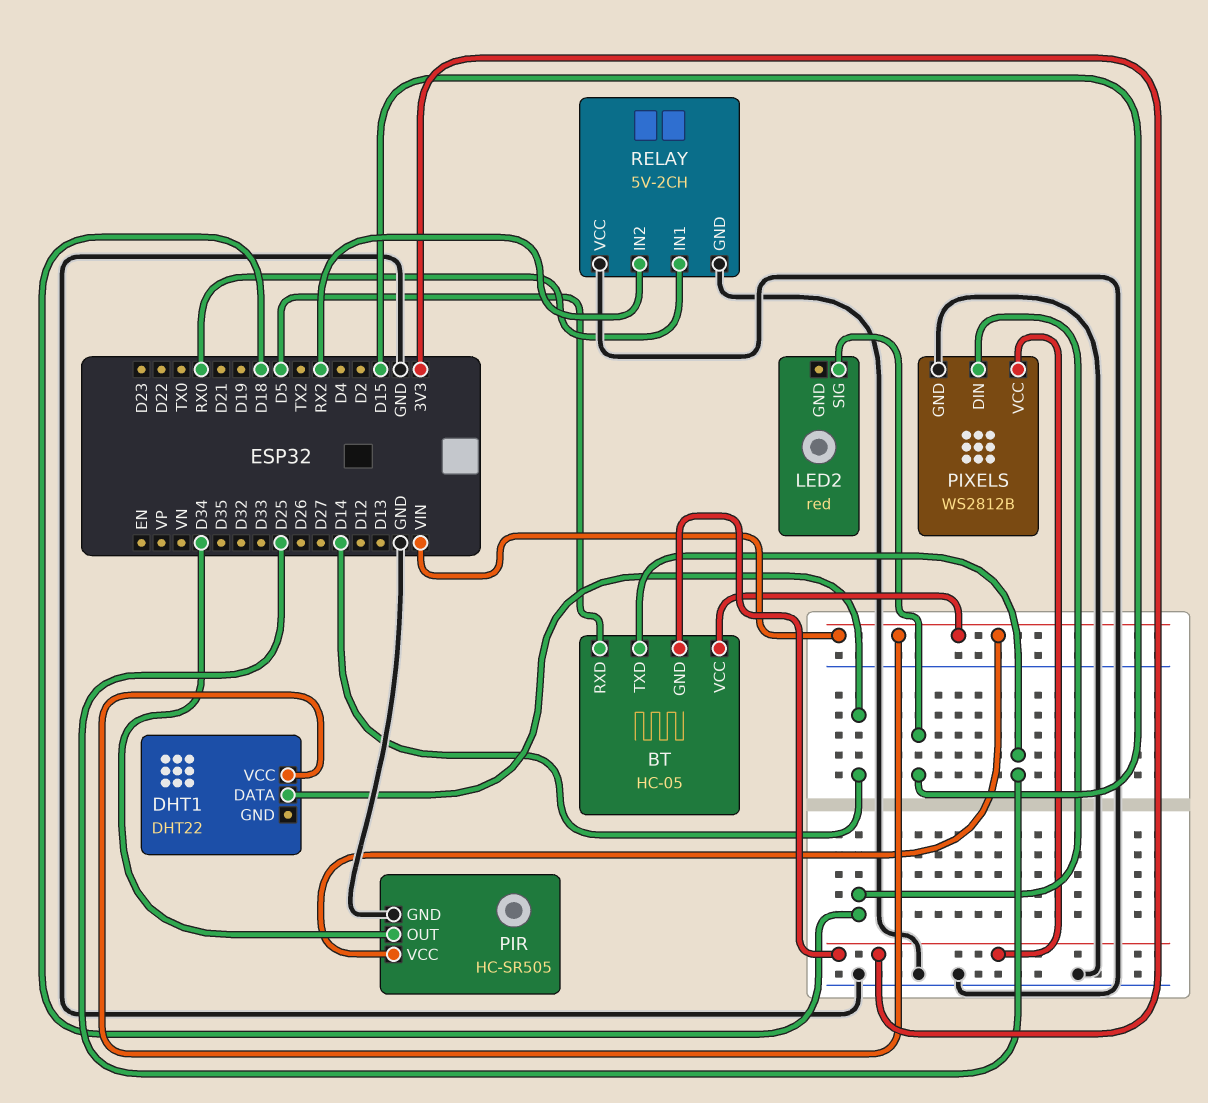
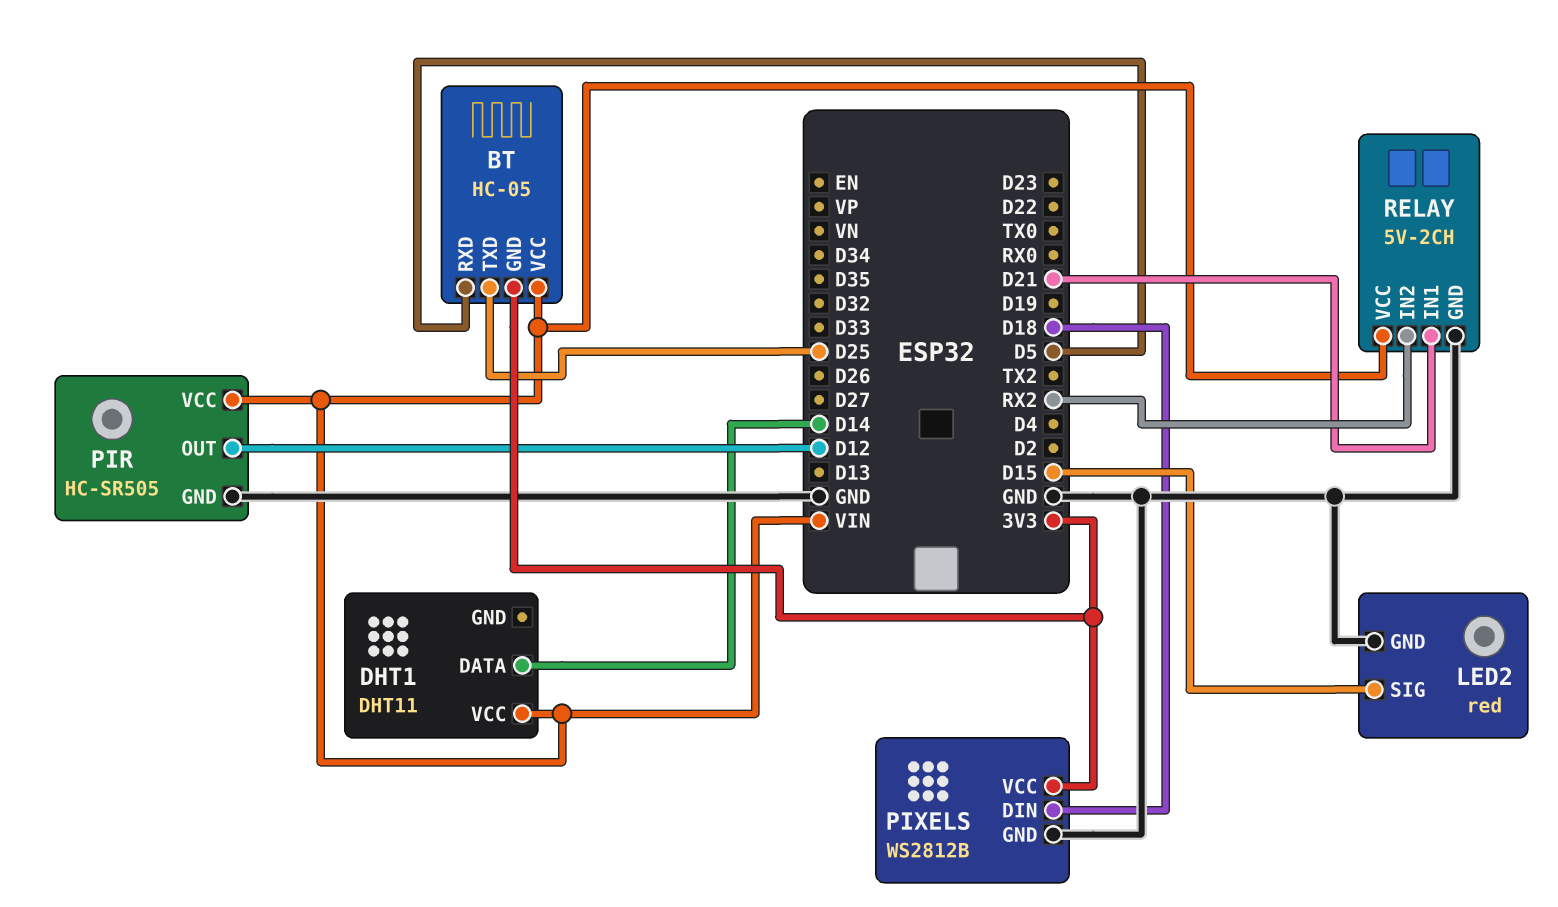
DHT1: DHT22 -> DHT11
LED2 pin GND: none -> GND
PIR pin OUT: D34 -> D12
RELAY pin IN1: RX0 -> D21
RELAY pin VCC: GND -> VIN

